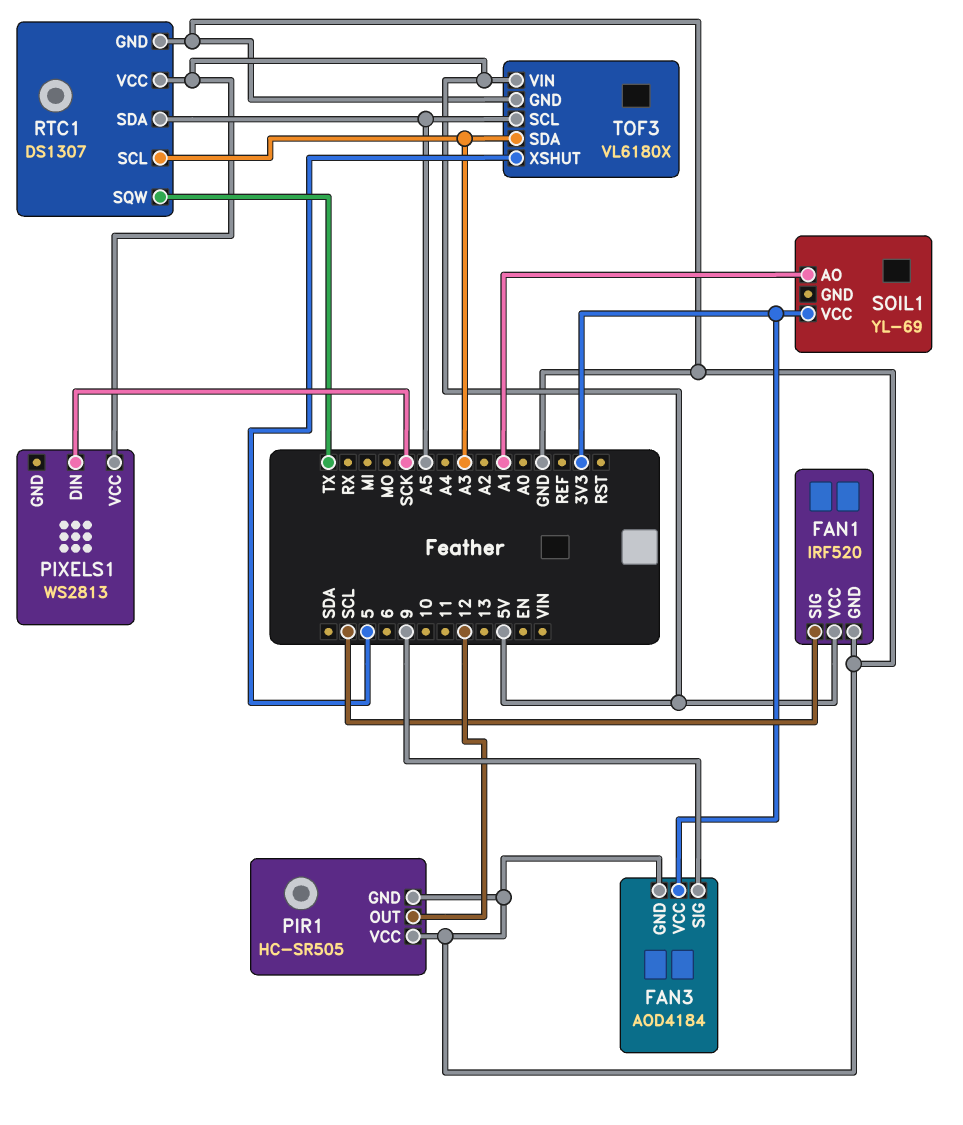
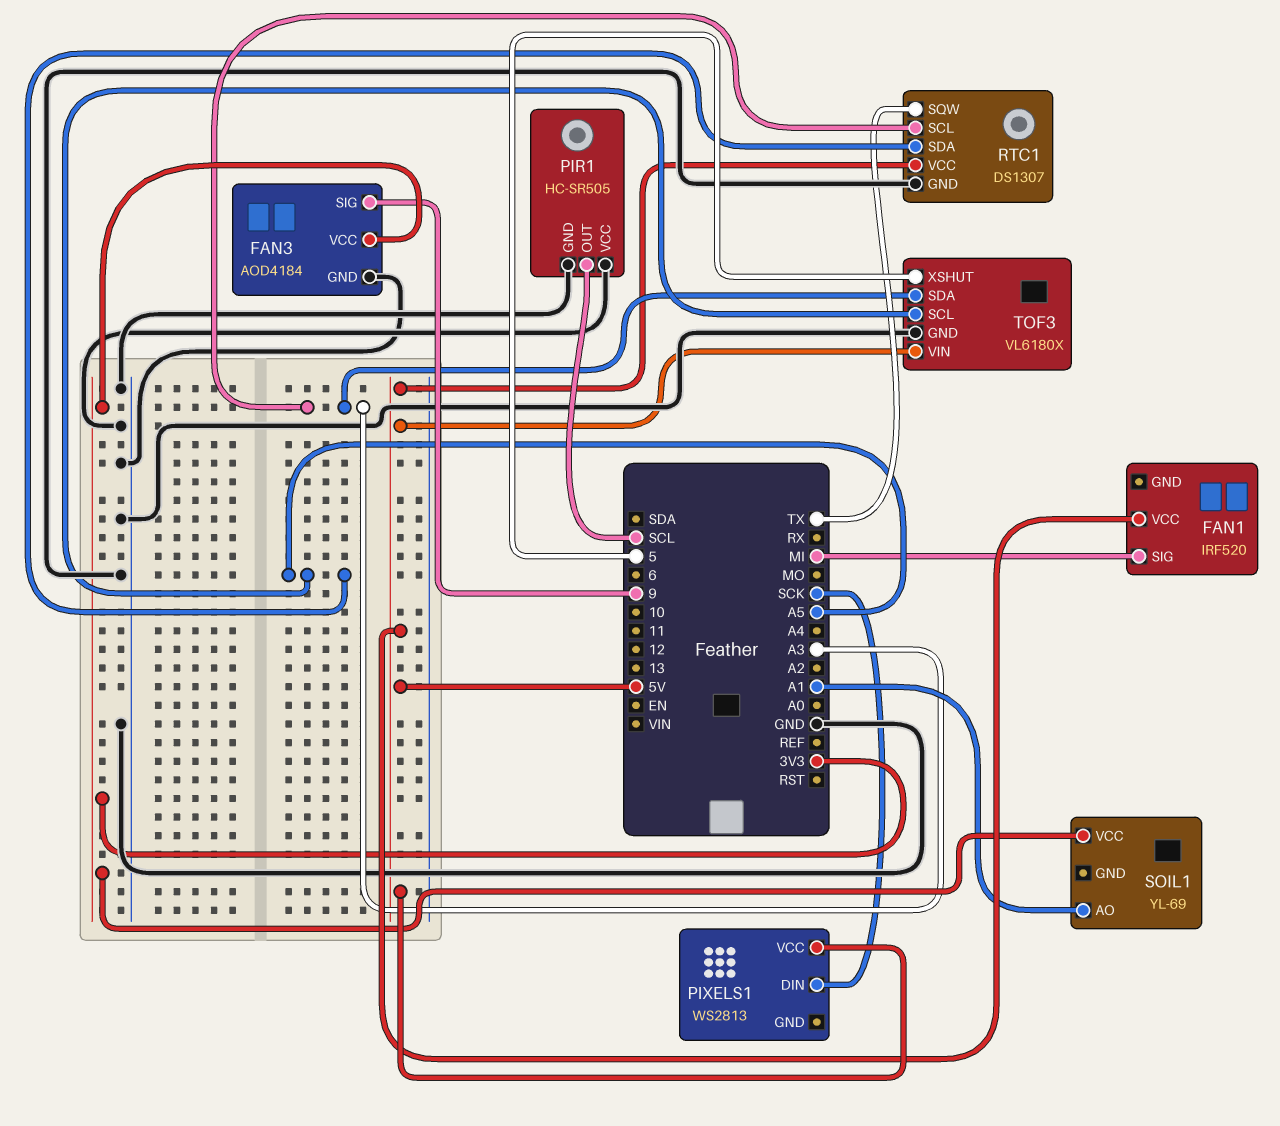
FAN1 pin GND: GND -> none
FAN1 pin SIG: SCL -> MI
PIR1 pin OUT: 12 -> SCL

